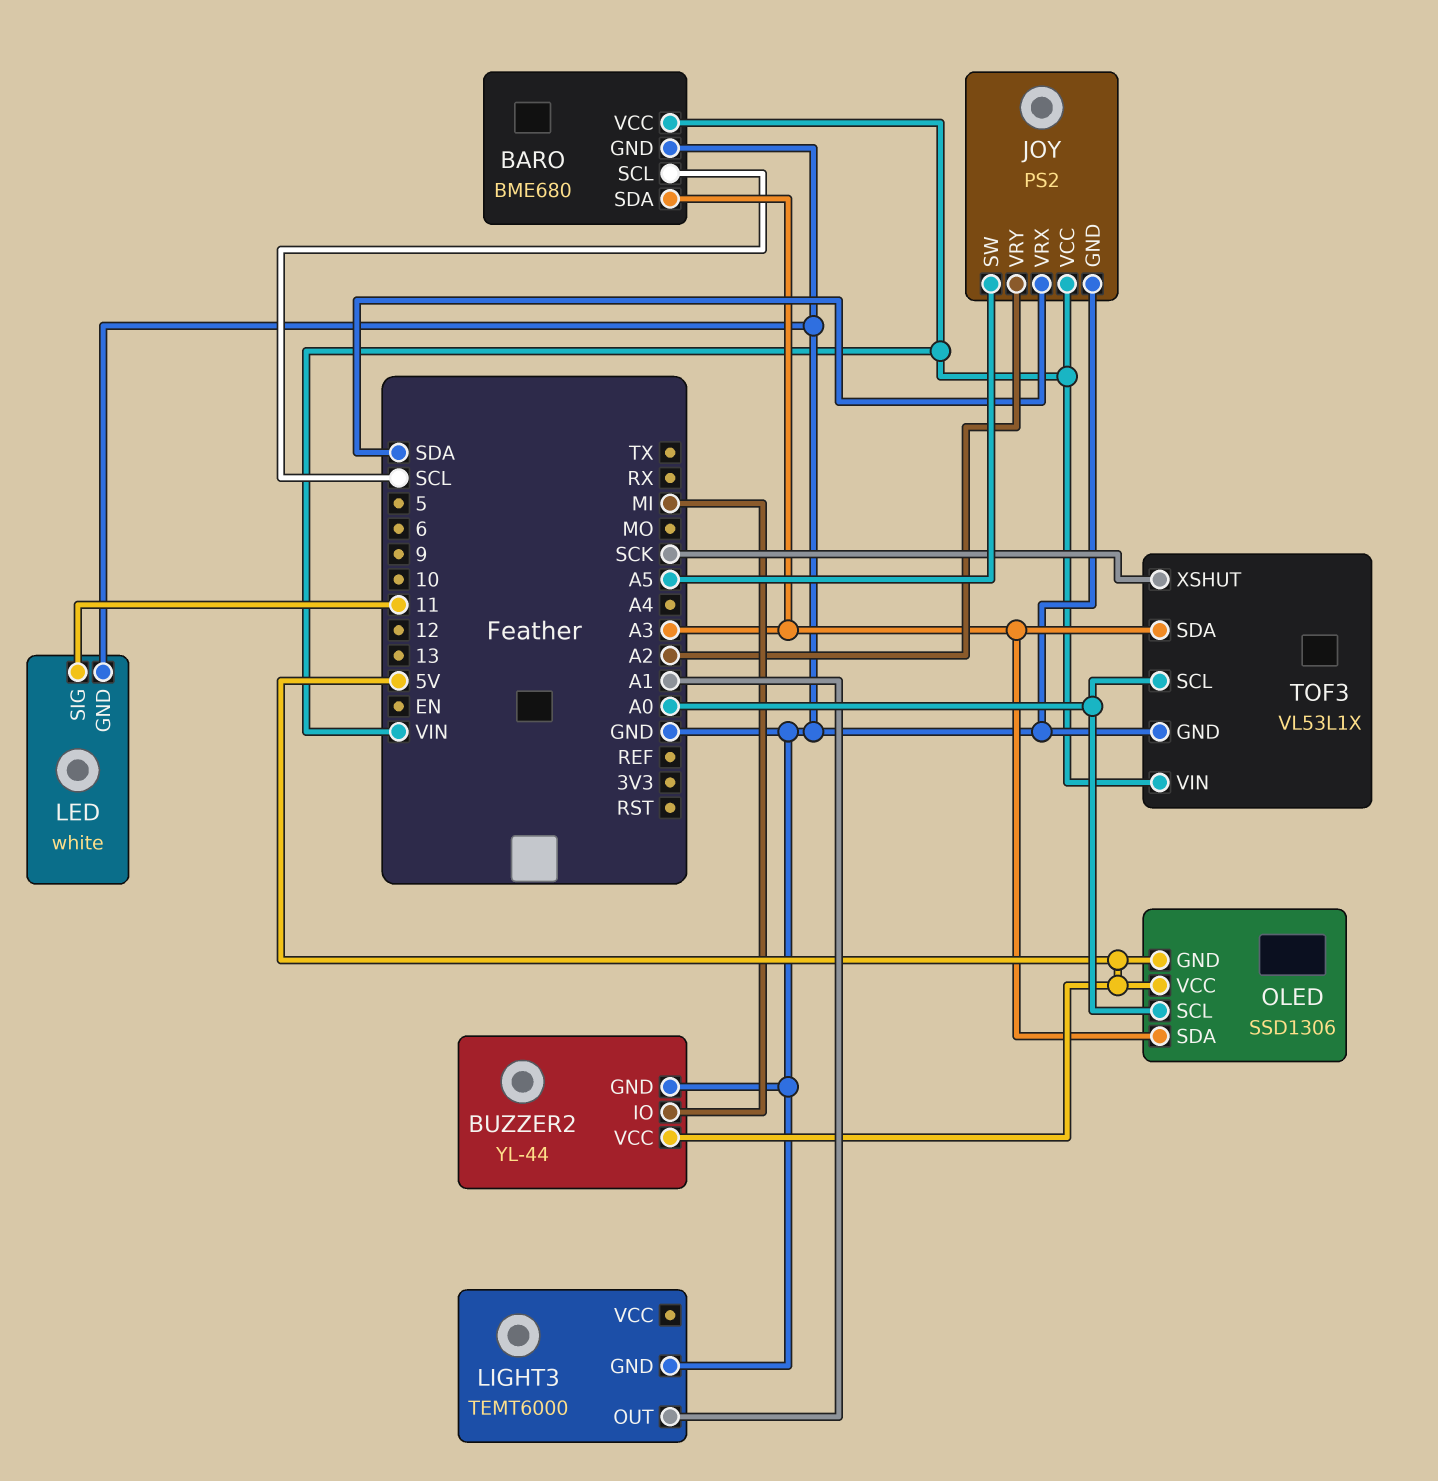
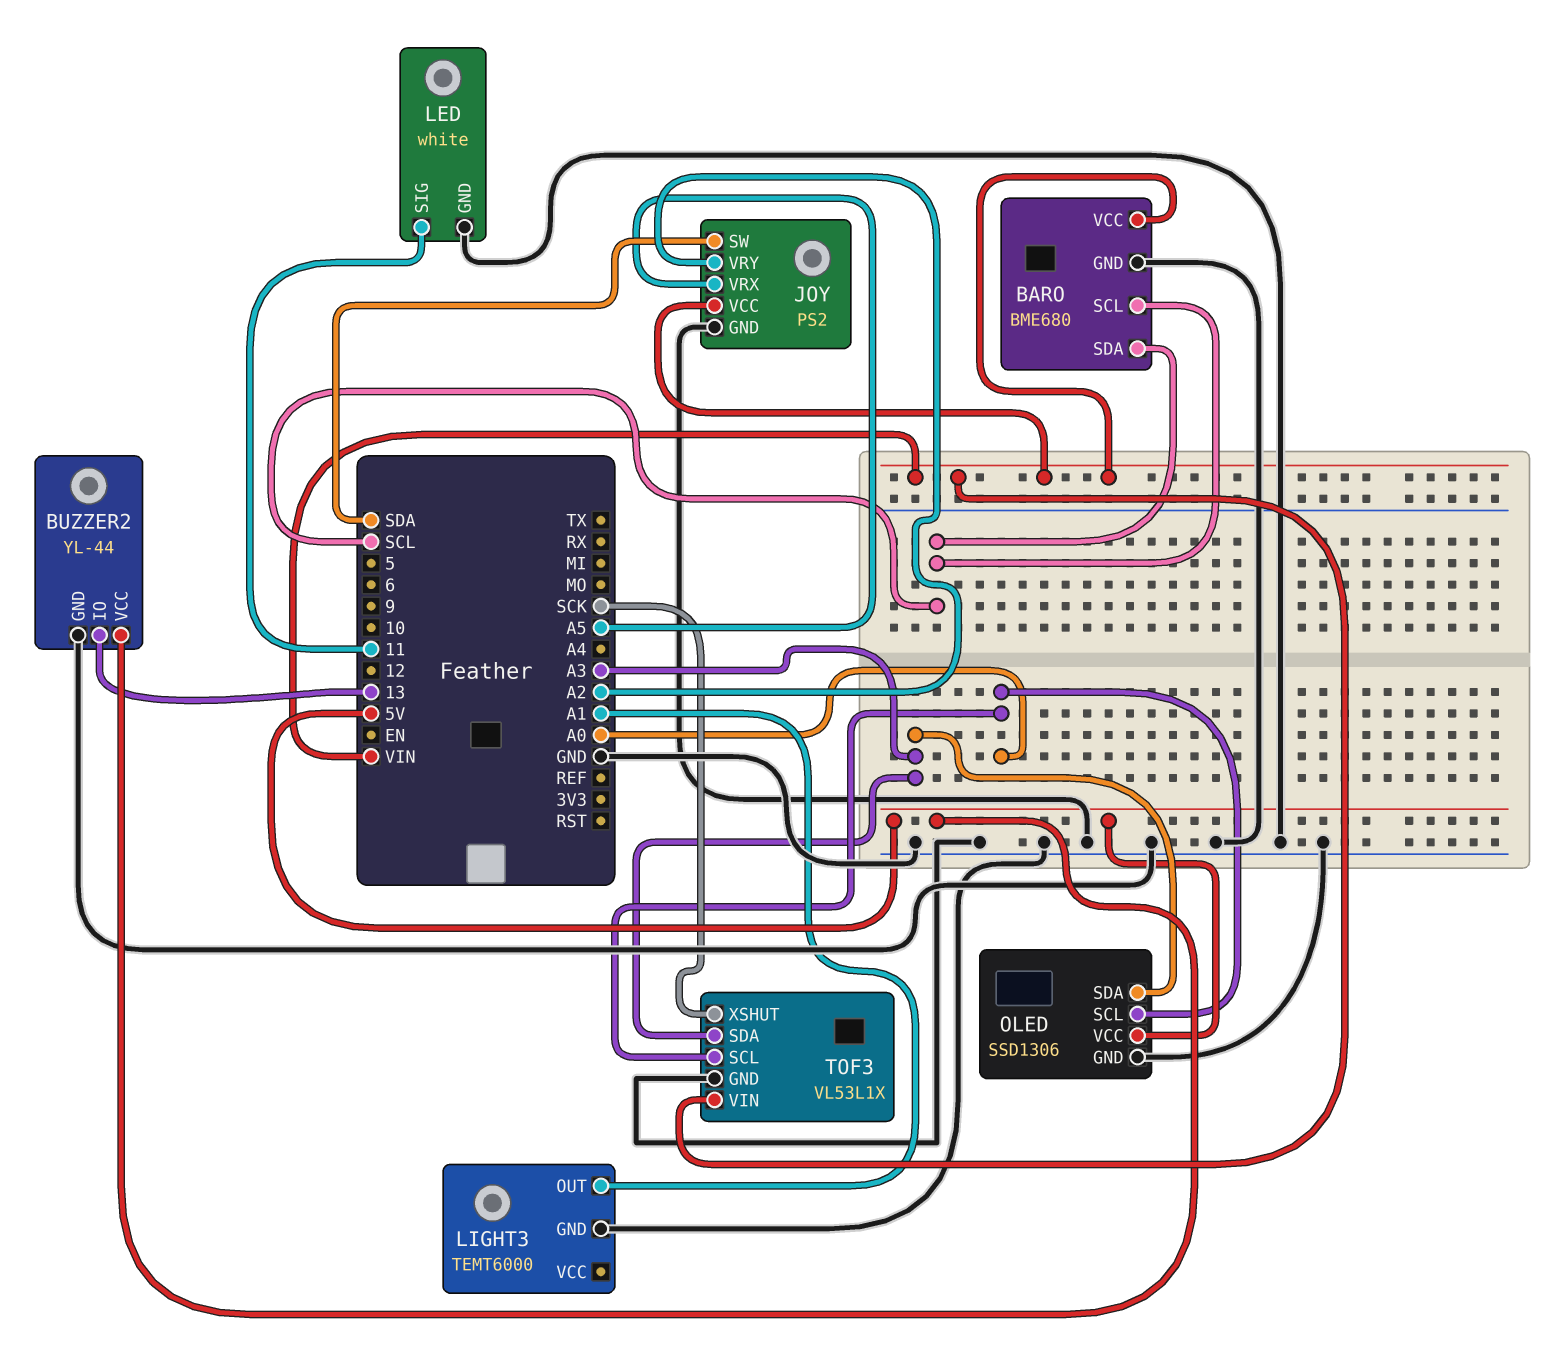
BARO pin SDA: A3 -> SCL
BUZZER2 pin IO: MI -> 13
JOY pin SW: A5 -> SDA
JOY pin VRX: SDA -> A5
OLED pin GND: 5V -> GND

